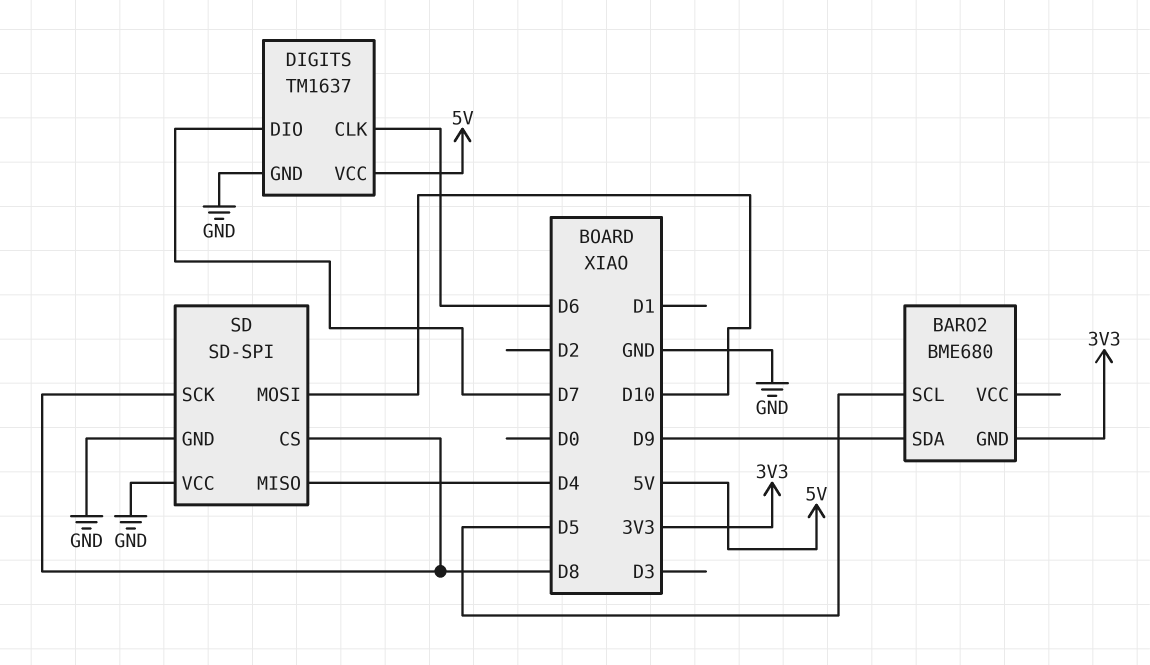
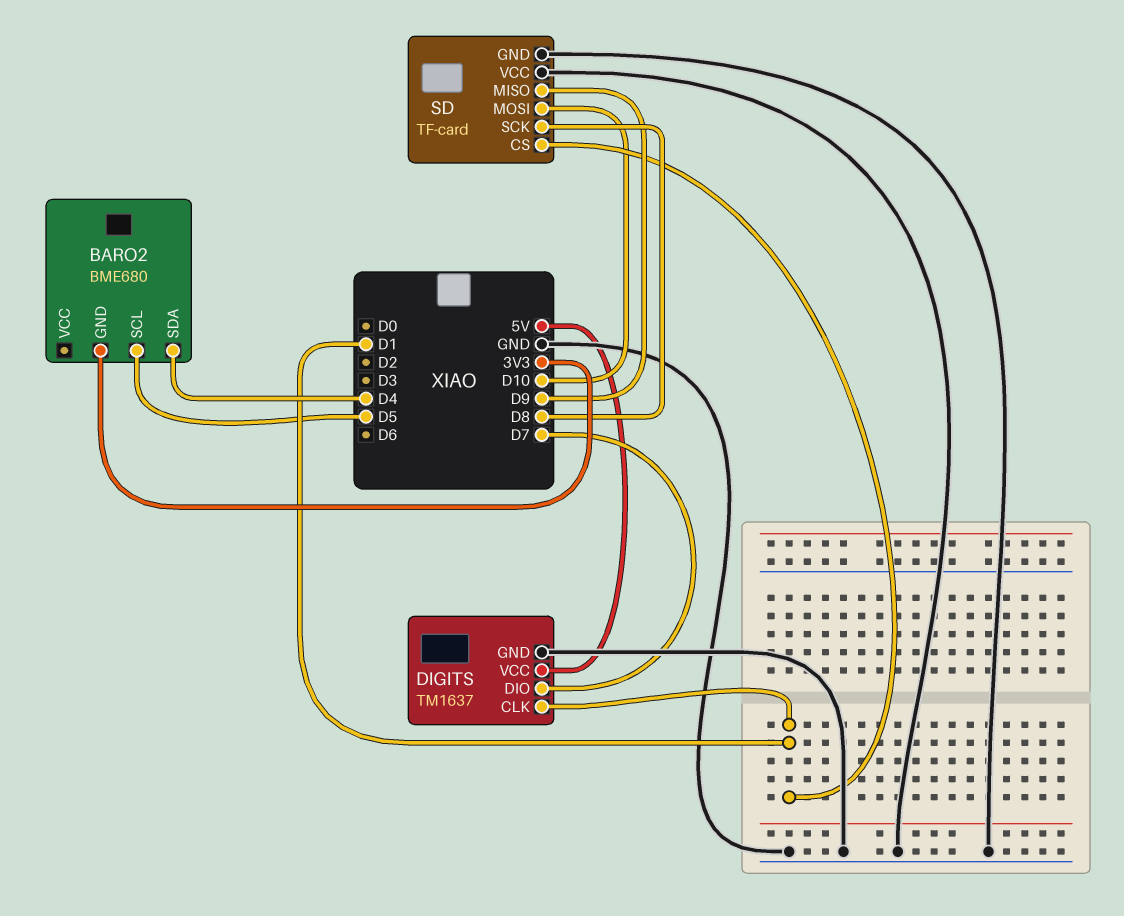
BARO2 pin SDA: D9 -> D4
DIGITS pin CLK: D6 -> D1
SD: SD-SPI -> TF-card
SD pin CS: D8 -> D1
SD pin MISO: D4 -> D9

